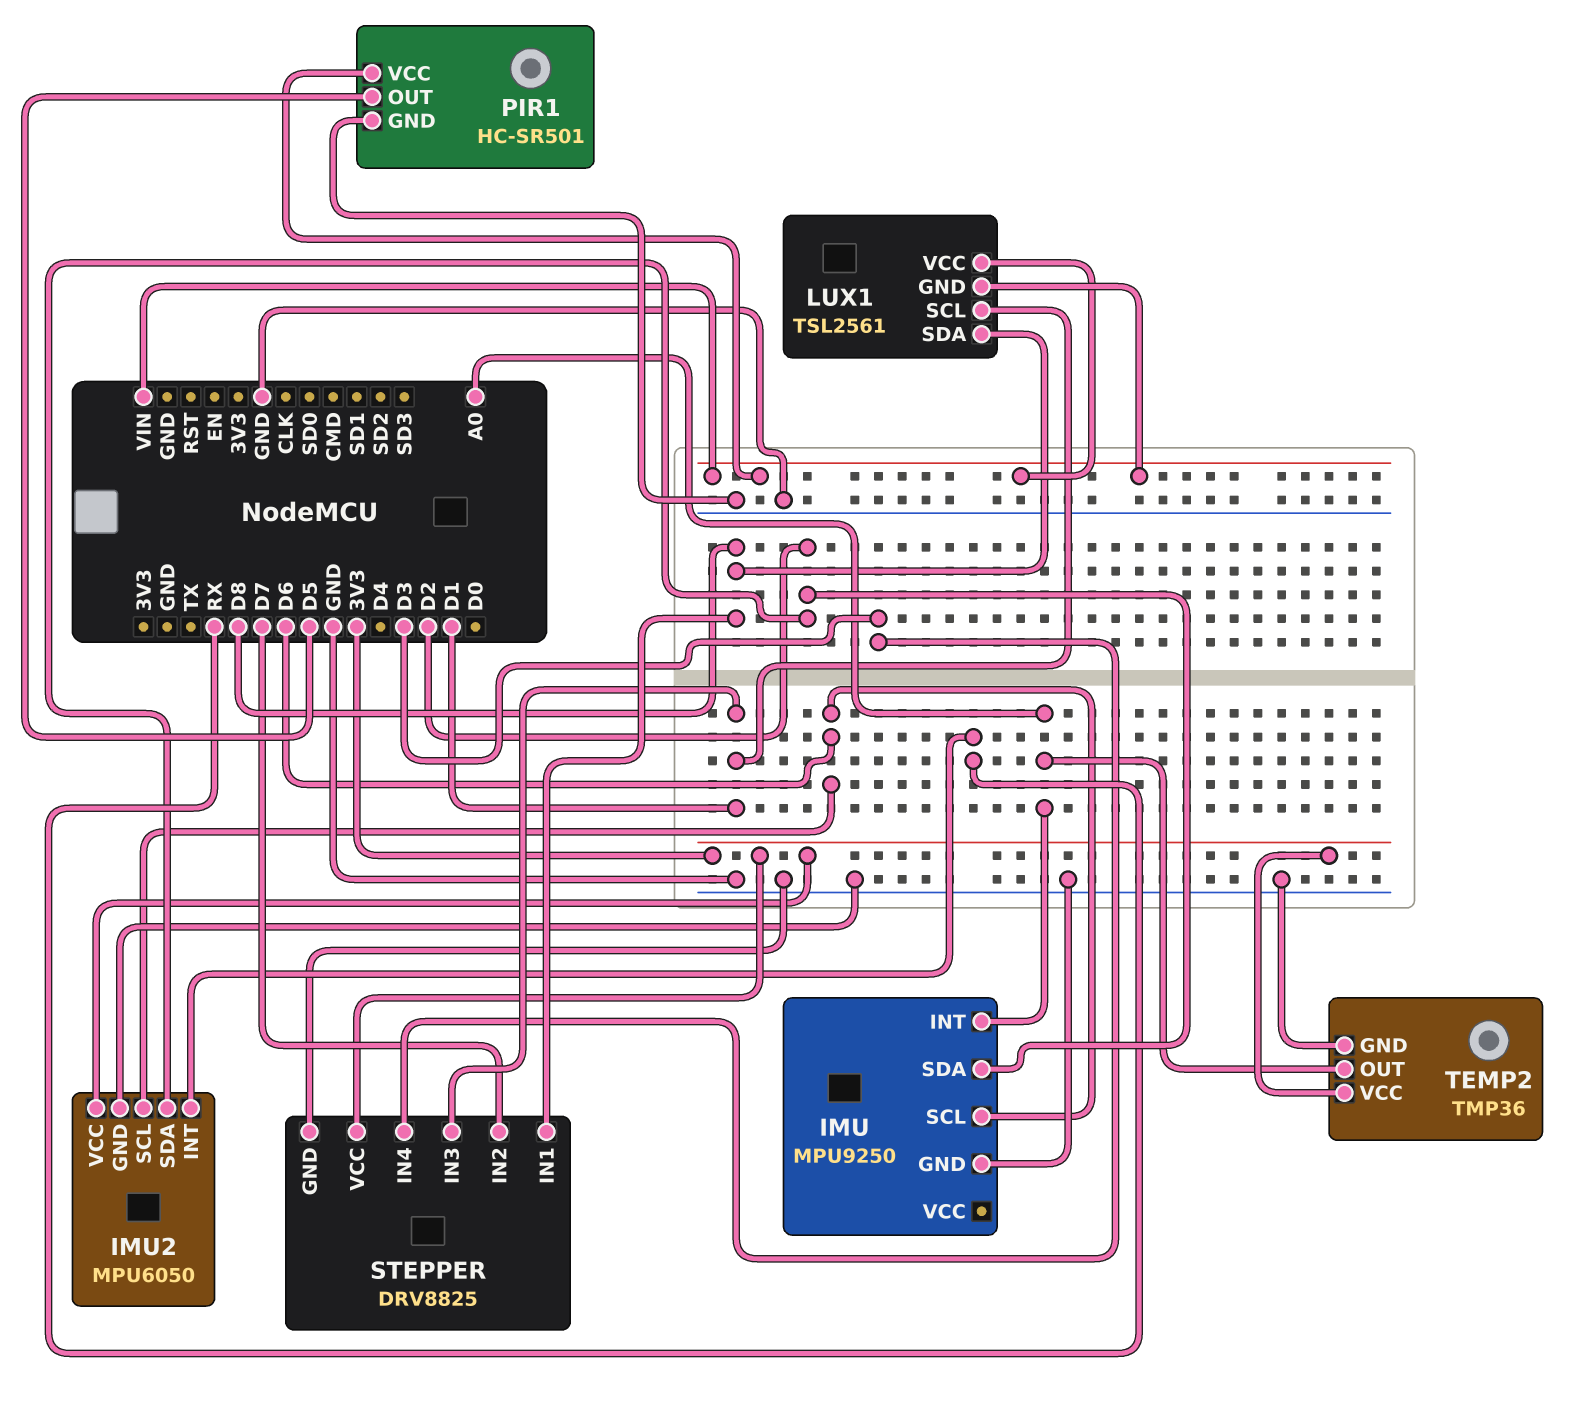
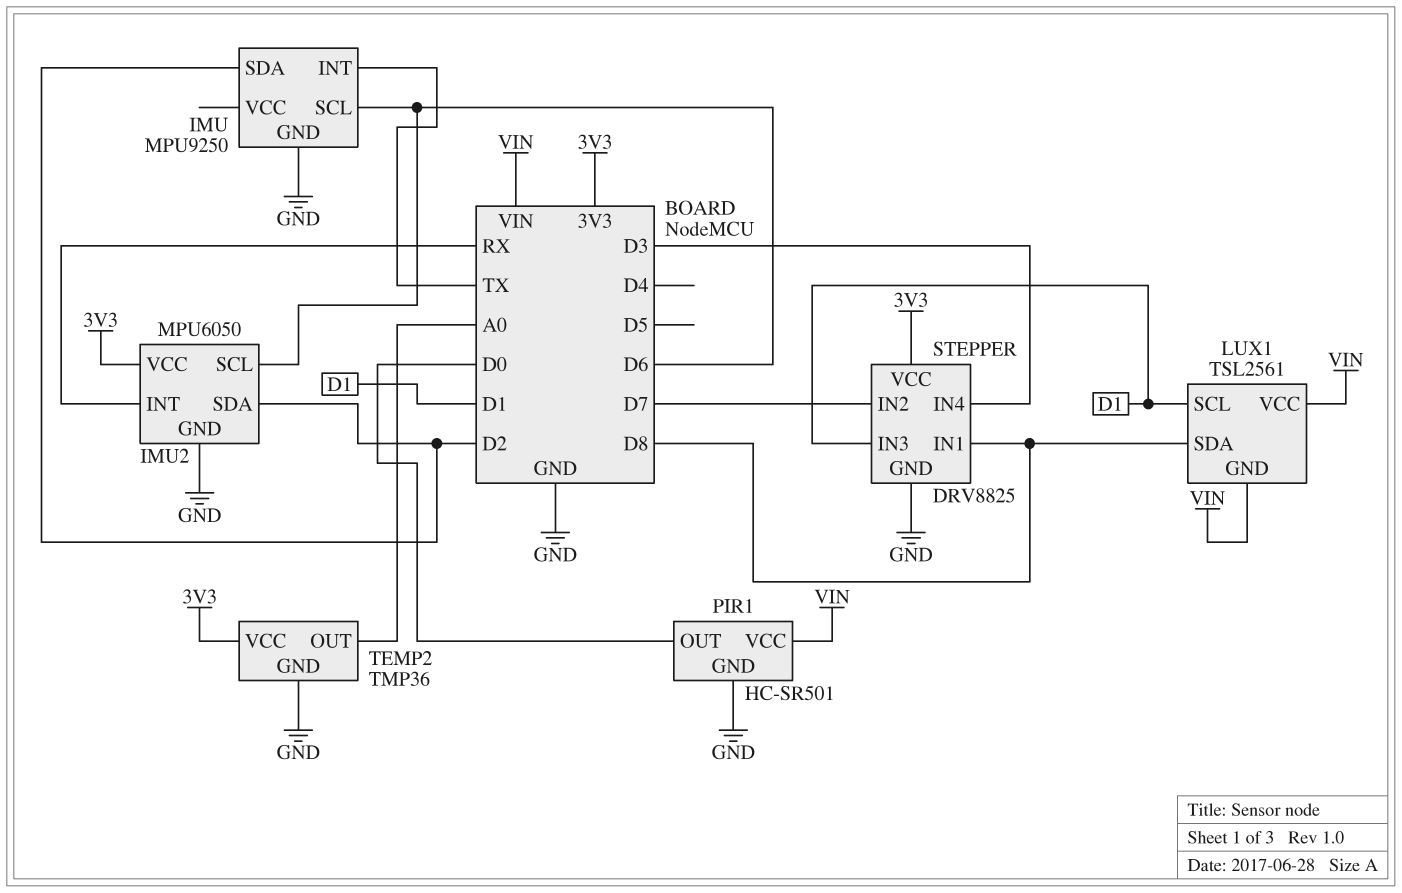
IMU pin INT: A0 -> TX
PIR1 pin OUT: D5 -> D0

